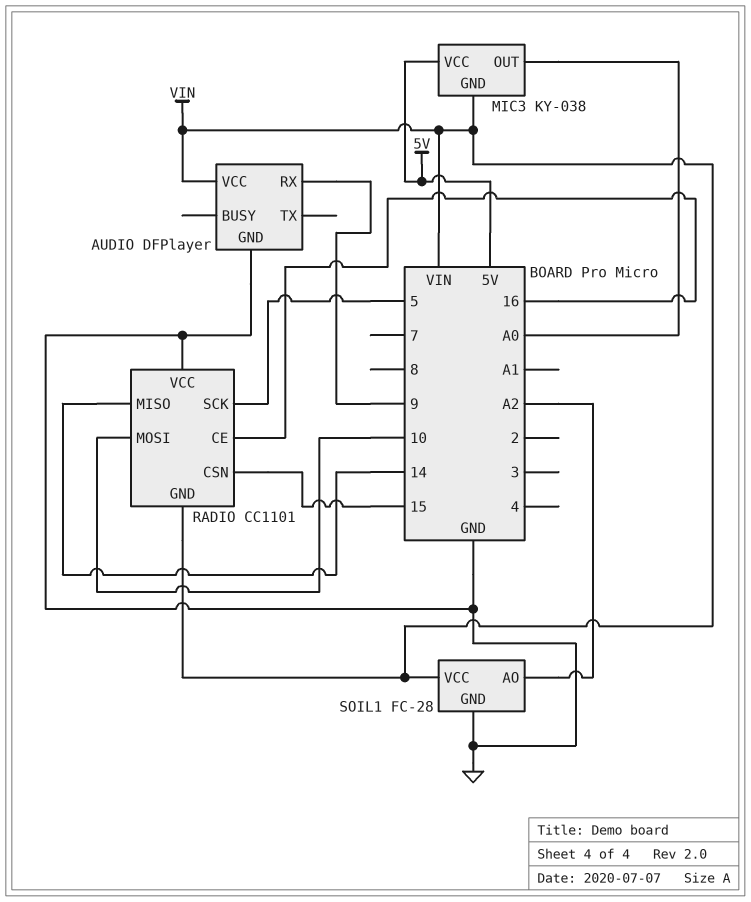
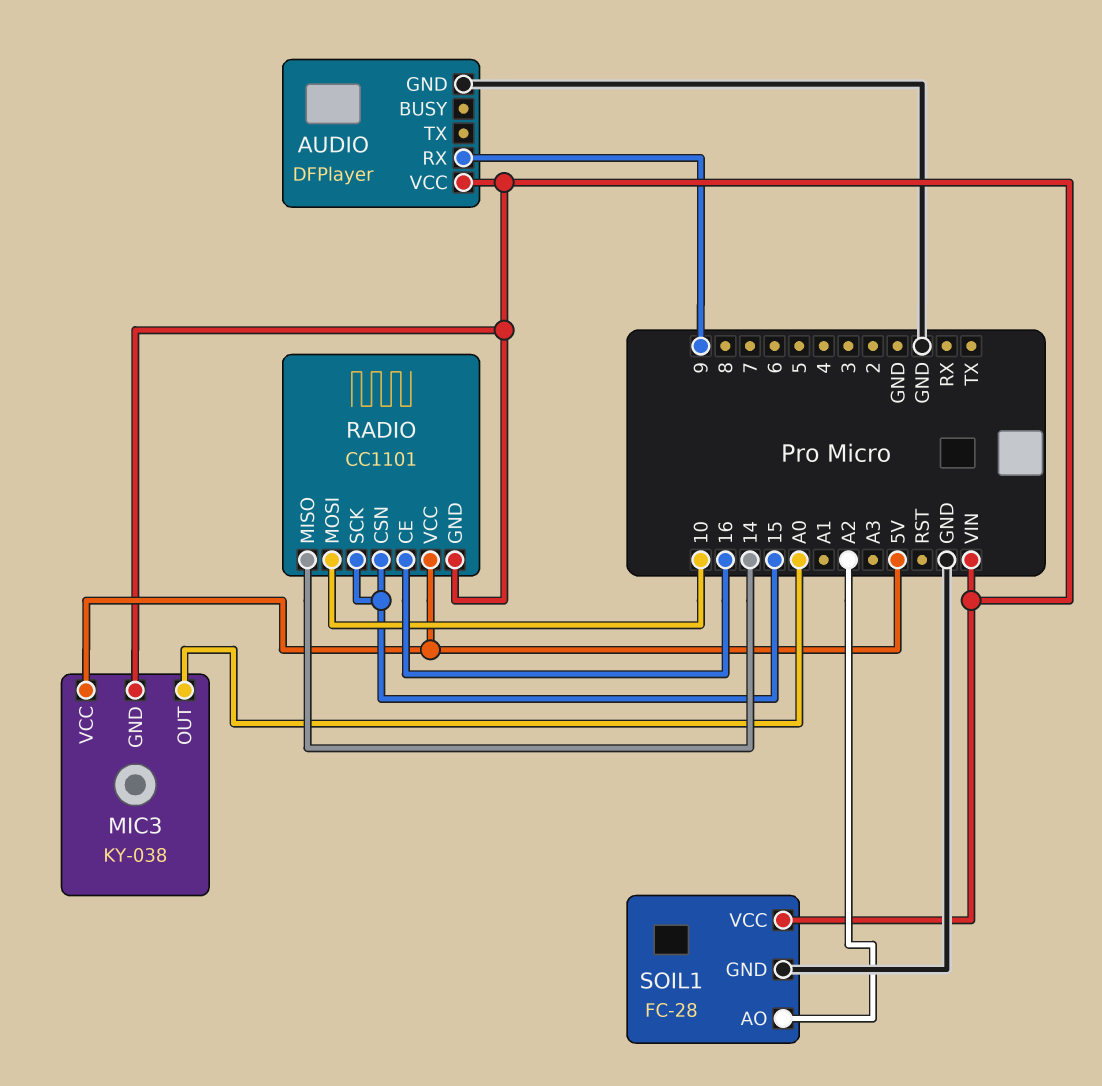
RADIO pin SCK: 5 -> 15
RADIO pin VCC: GND -> 5V

